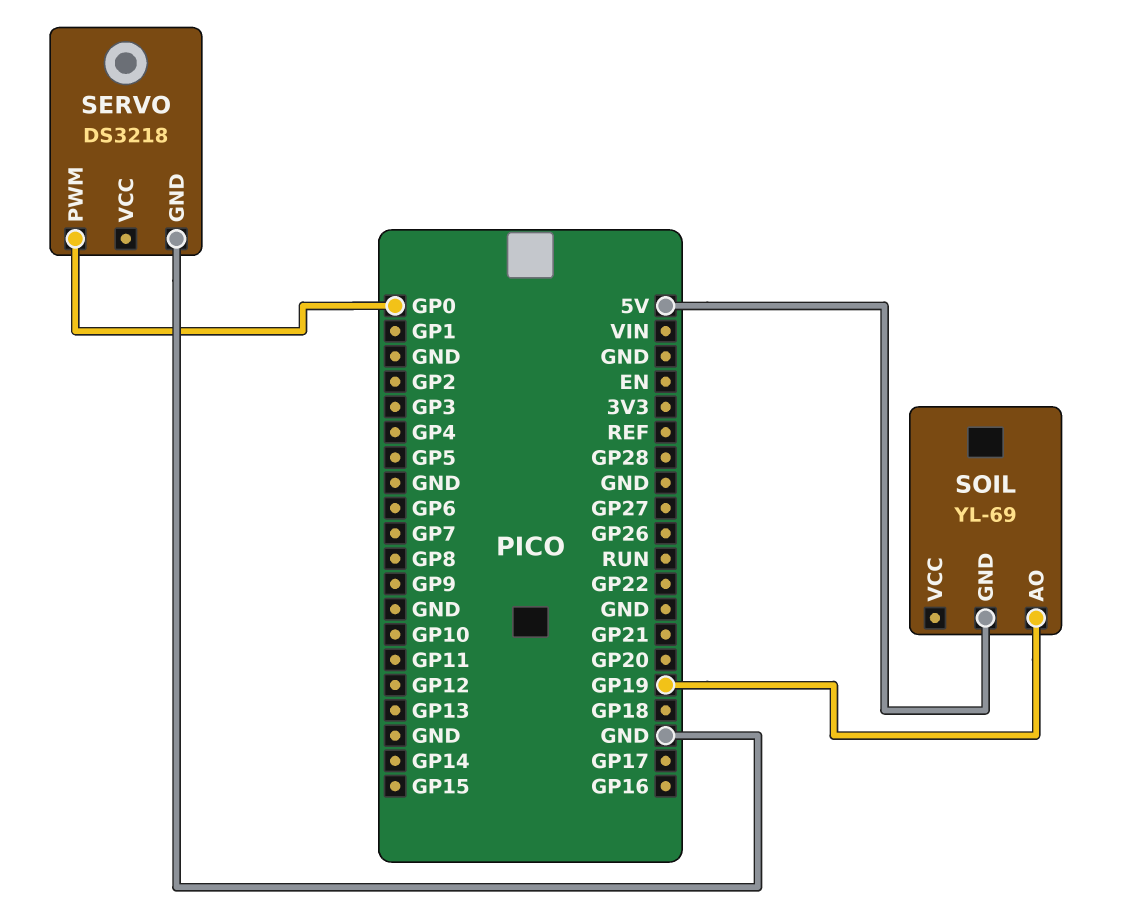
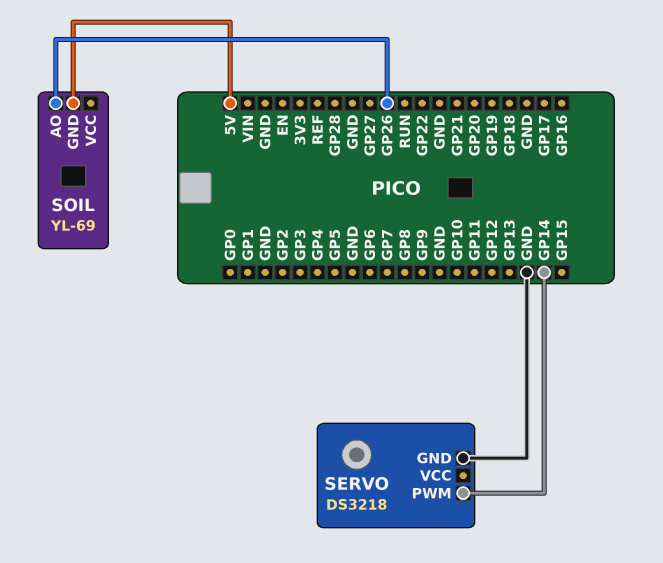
SERVO pin PWM: GP0 -> GP14
SOIL pin AO: GP19 -> GP26

